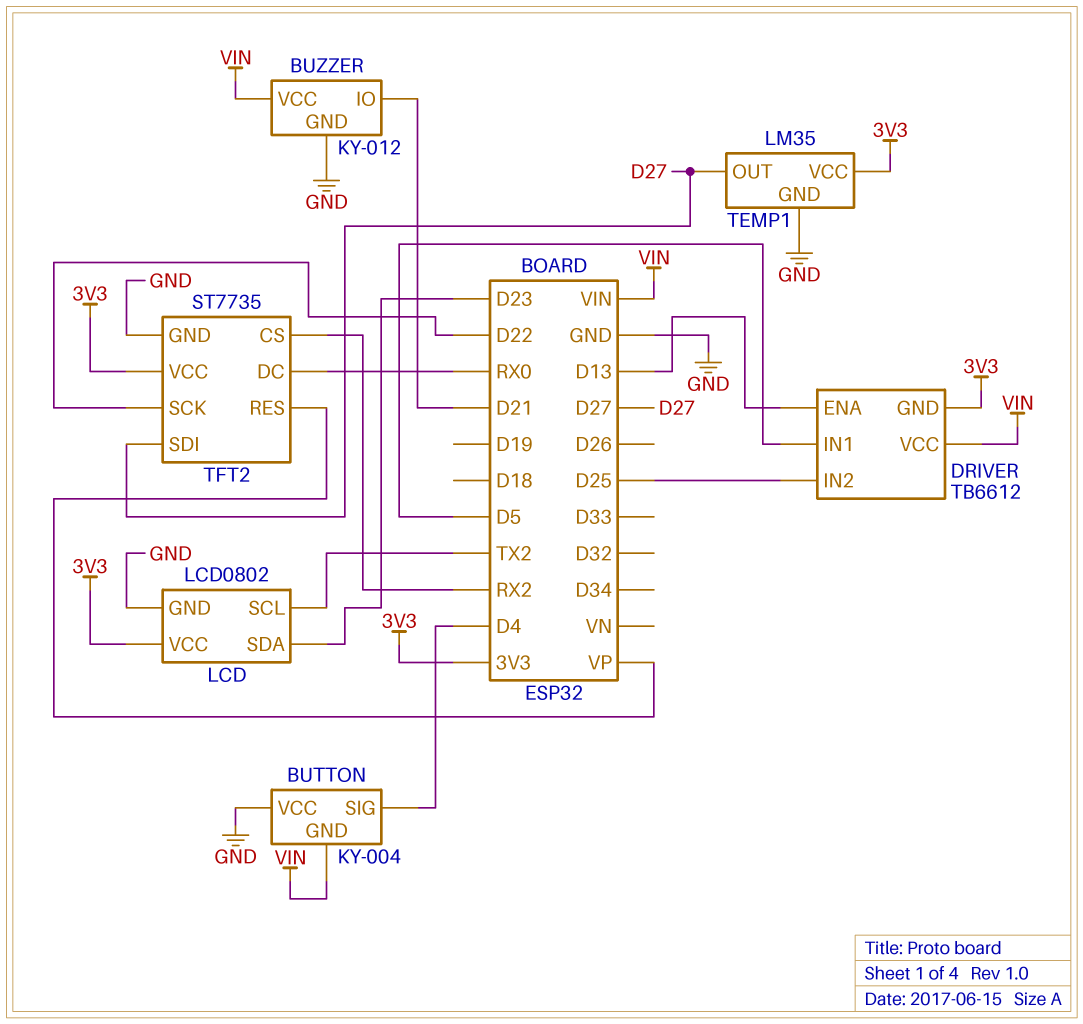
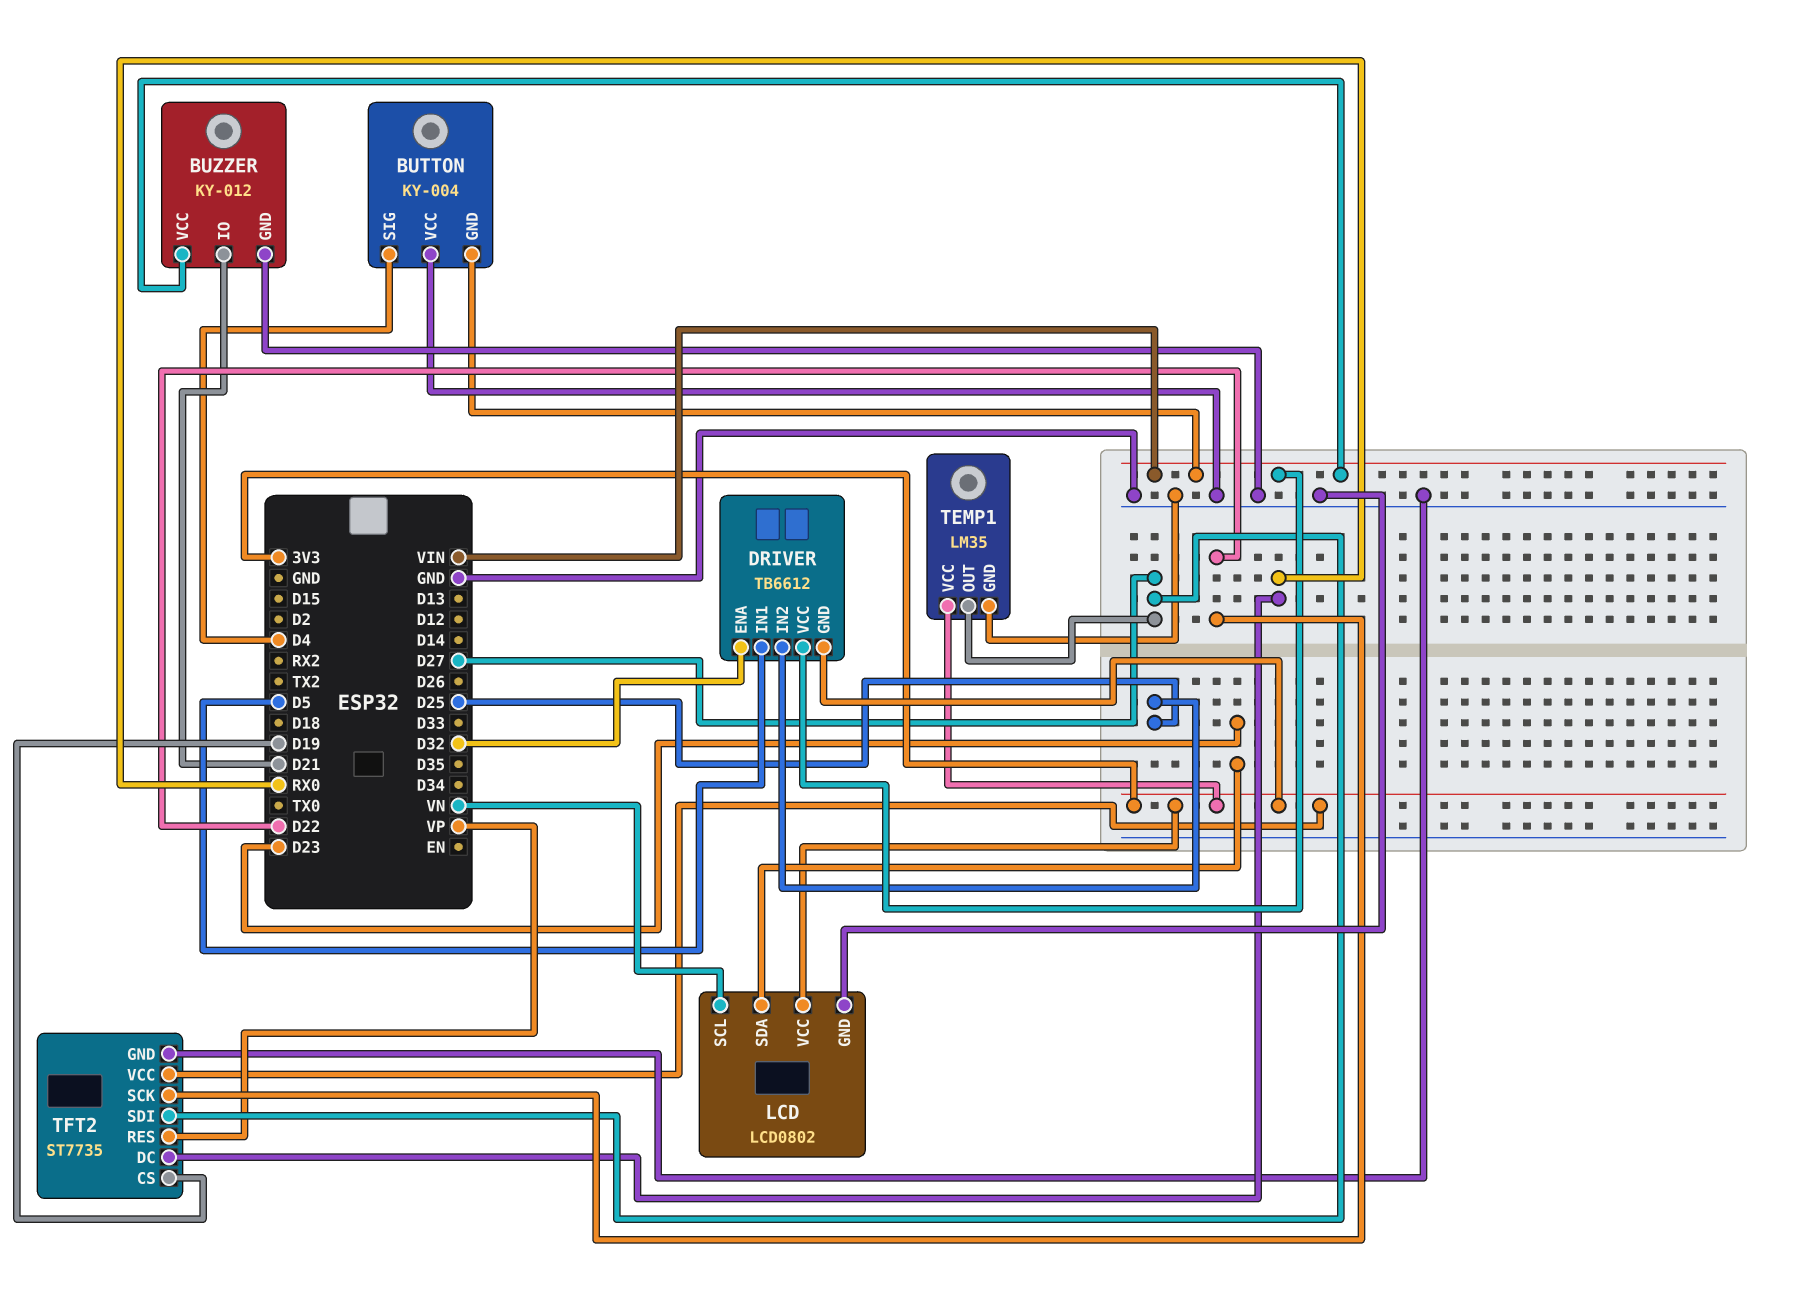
DRIVER pin ENA: D13 -> D32
LCD pin SCL: TX2 -> VN
TFT2 pin CS: RX2 -> D19

